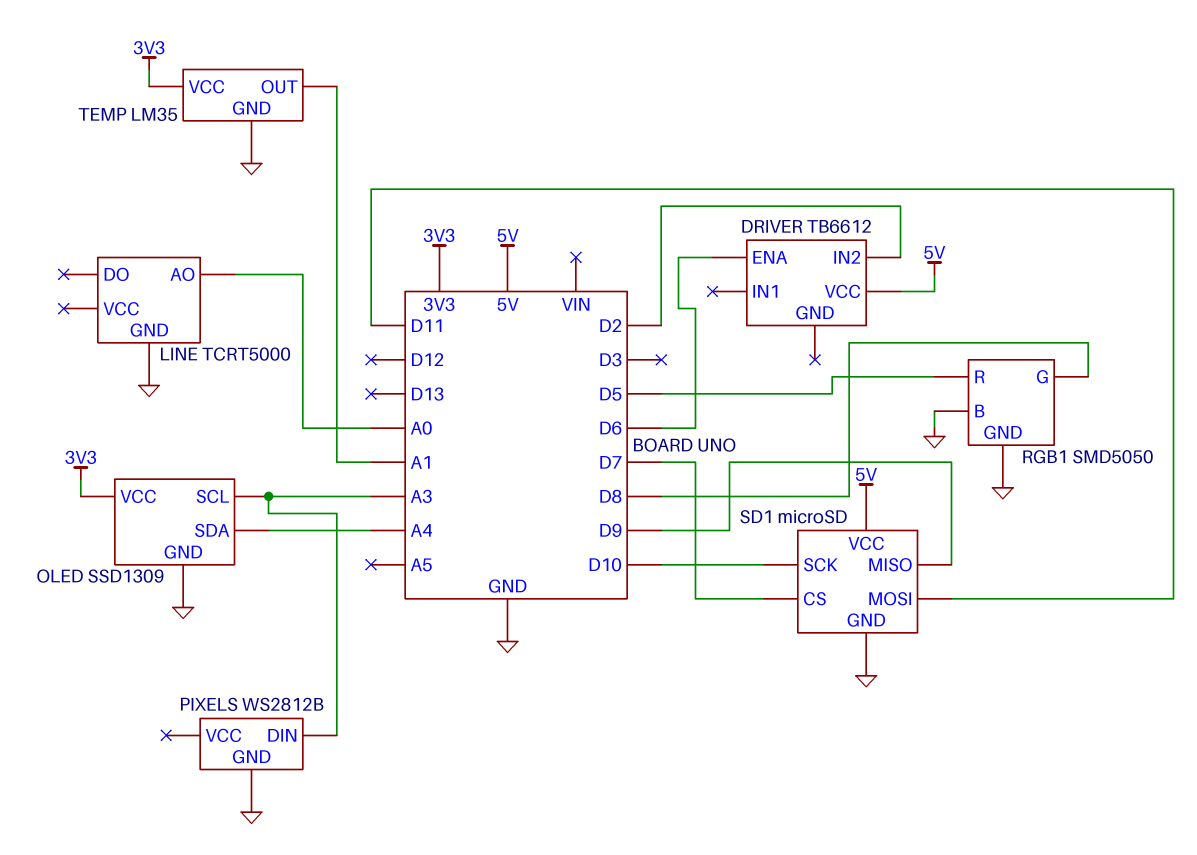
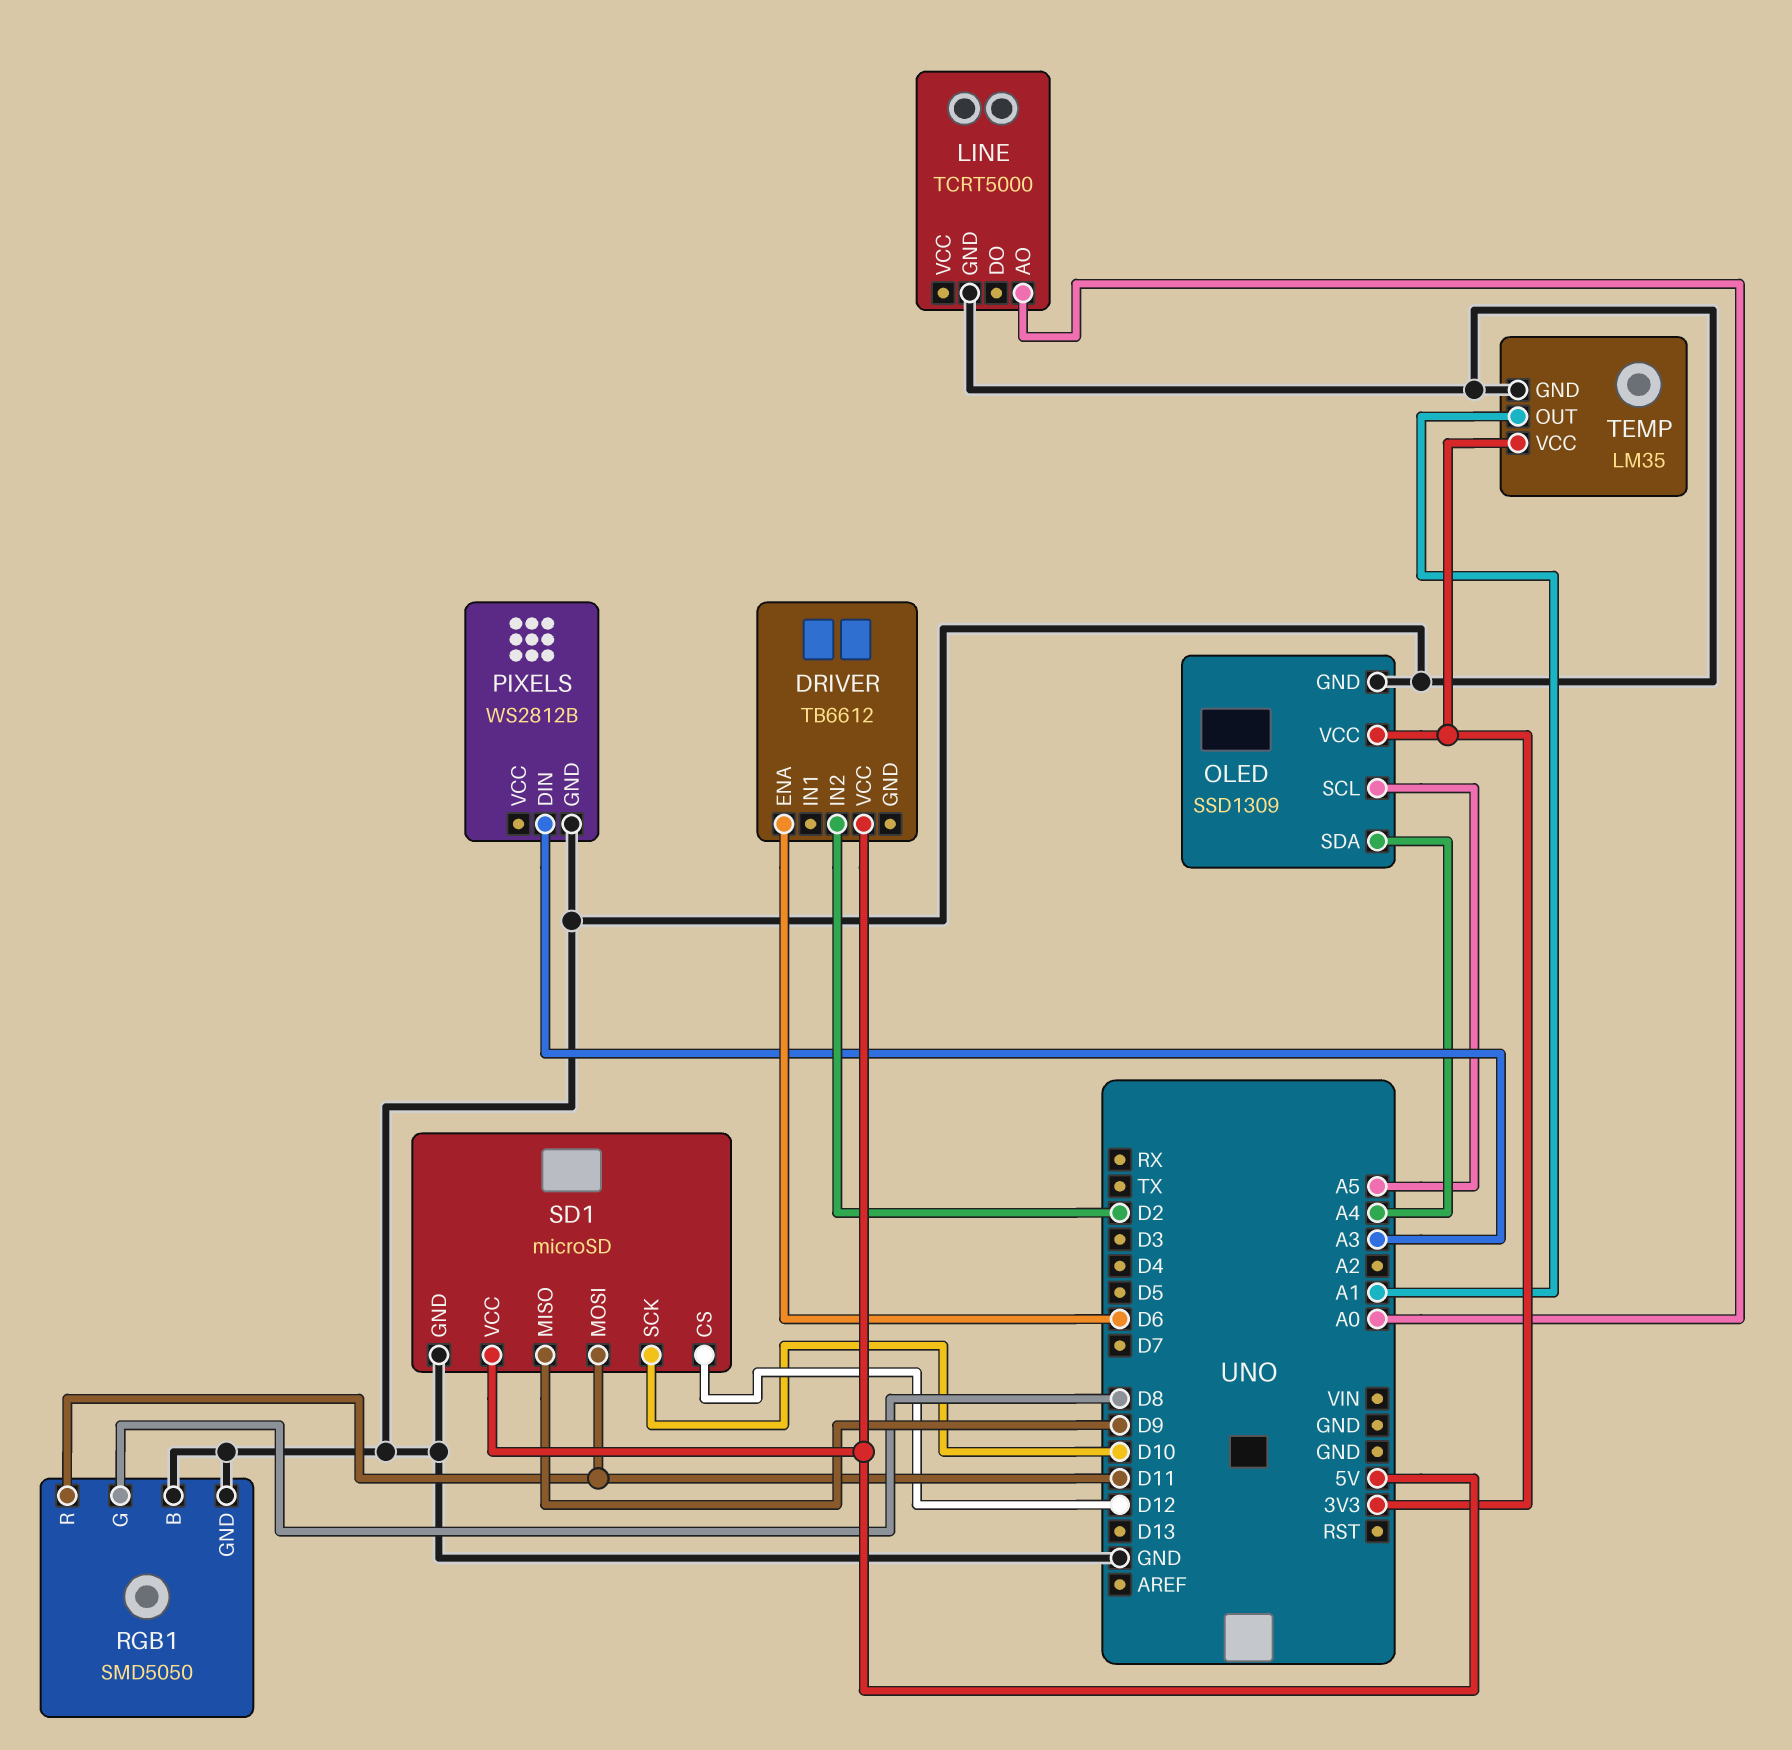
OLED pin SCL: A3 -> A5
RGB1 pin R: D5 -> D11
SD1 pin CS: D7 -> D12

